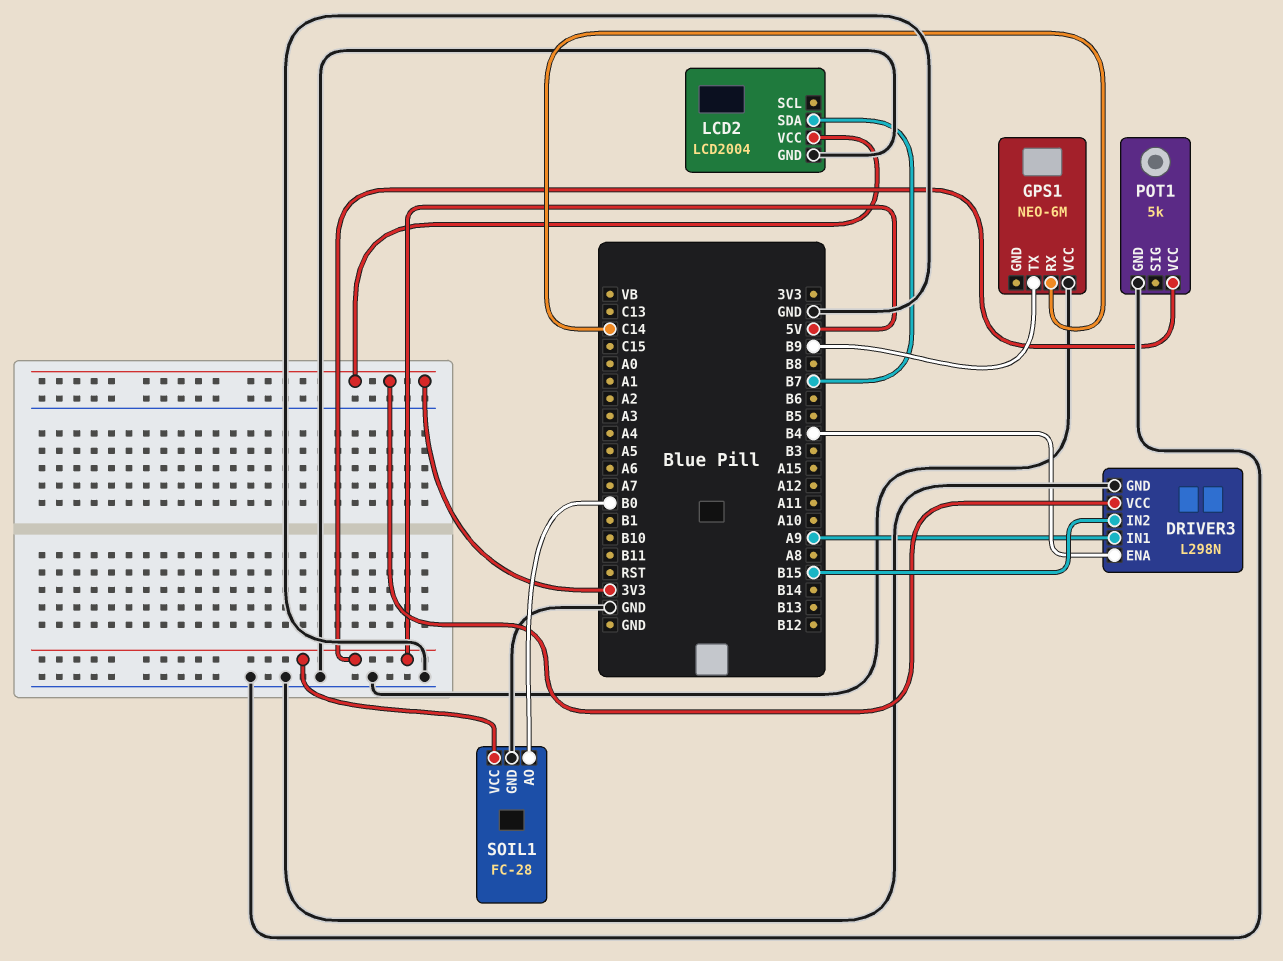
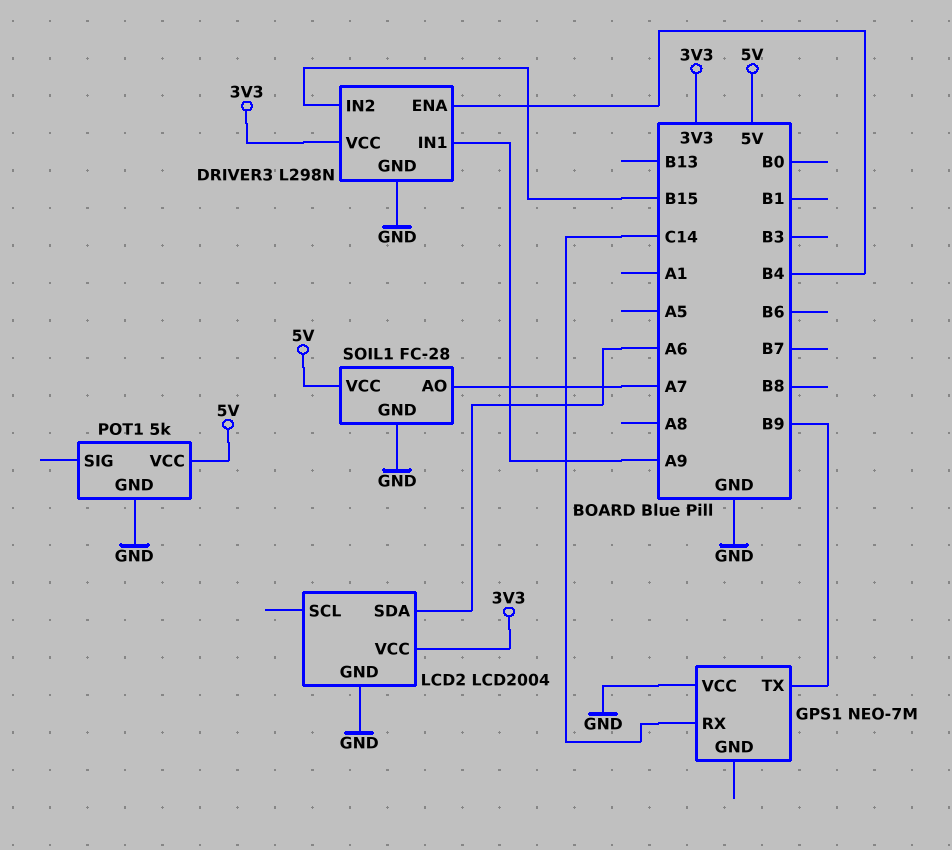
GPS1: NEO-6M -> NEO-7M
LCD2 pin SDA: B7 -> A6
SOIL1 pin AO: B0 -> A7

